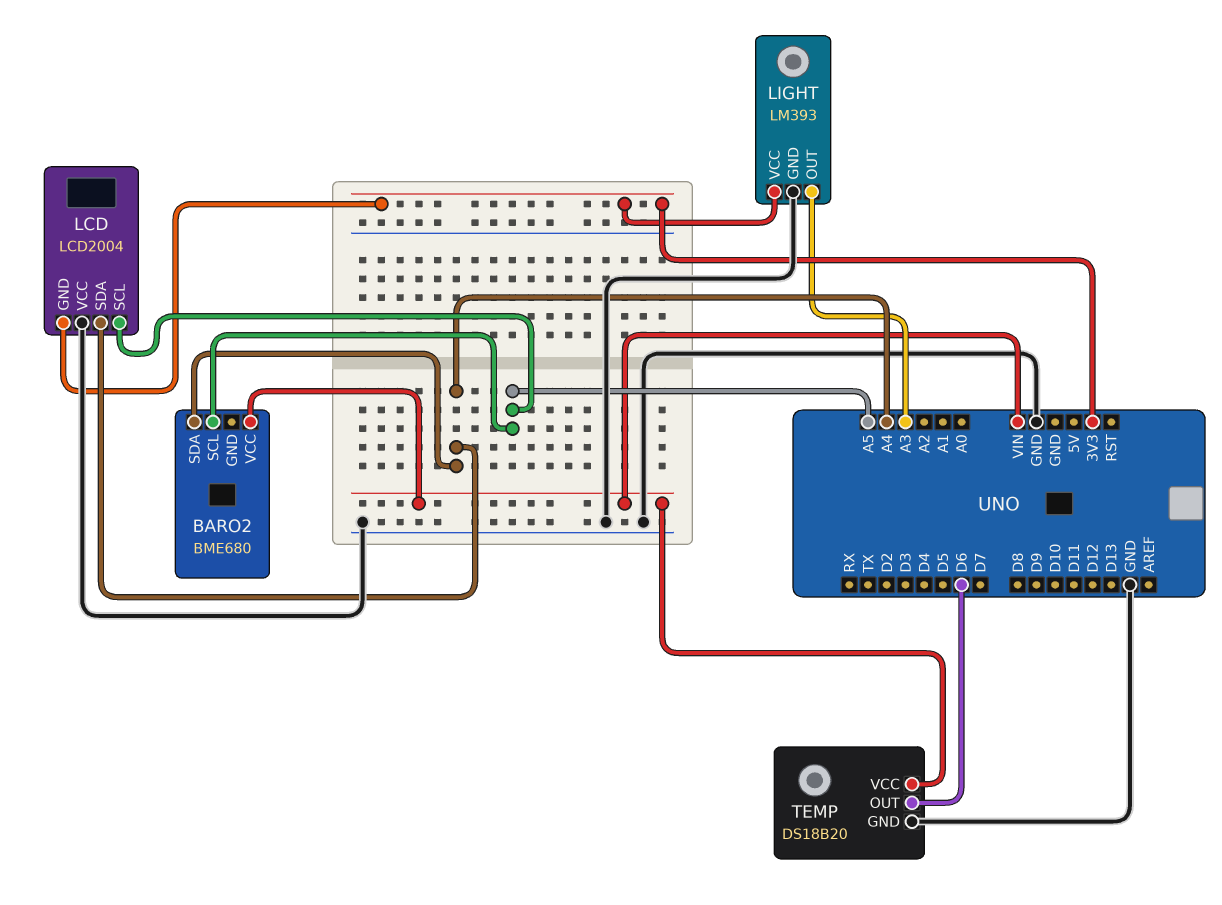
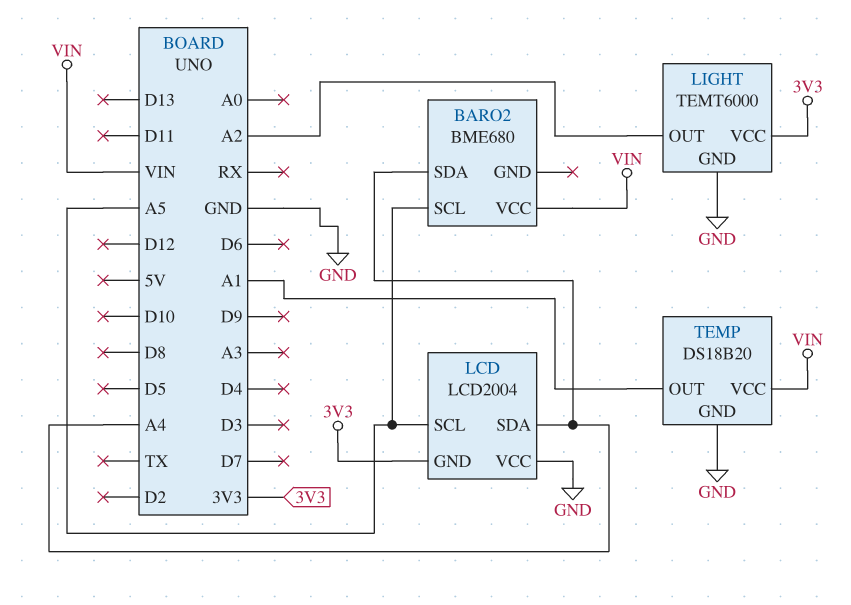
LIGHT: LM393 -> TEMT6000
LIGHT pin OUT: A3 -> A2
TEMP pin OUT: D6 -> A1

